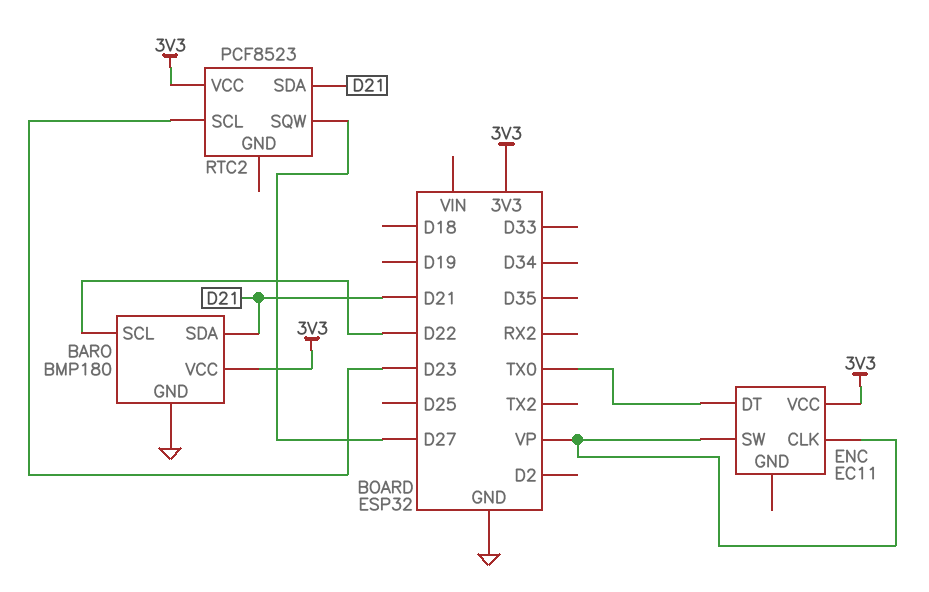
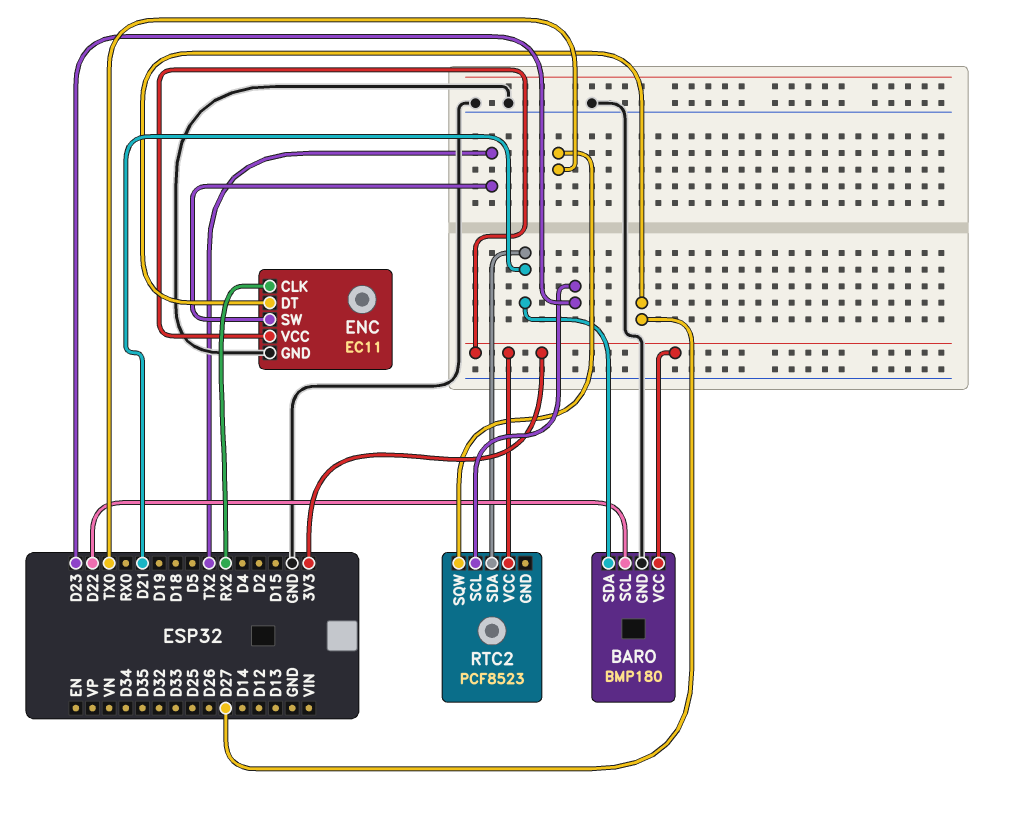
ENC pin CLK: VP -> RX2
ENC pin DT: TX0 -> D27
ENC pin GND: none -> GND
ENC pin SW: VP -> TX2
RTC2 pin SQW: D27 -> TX0

